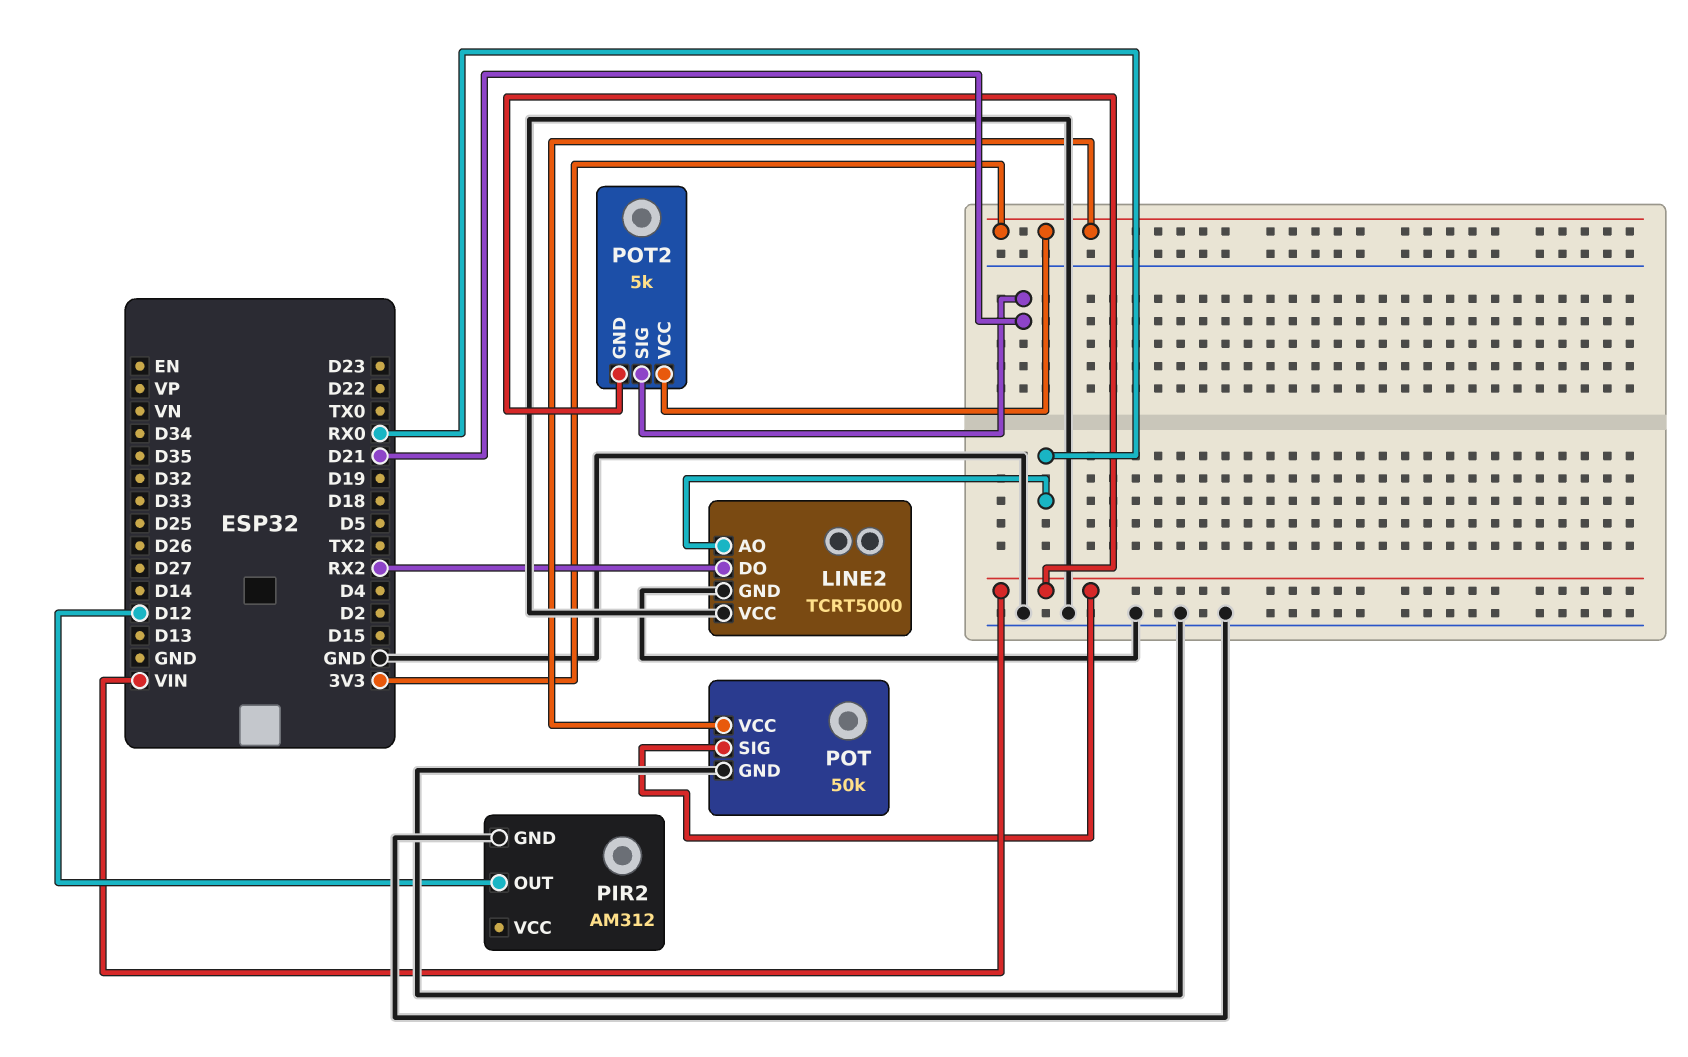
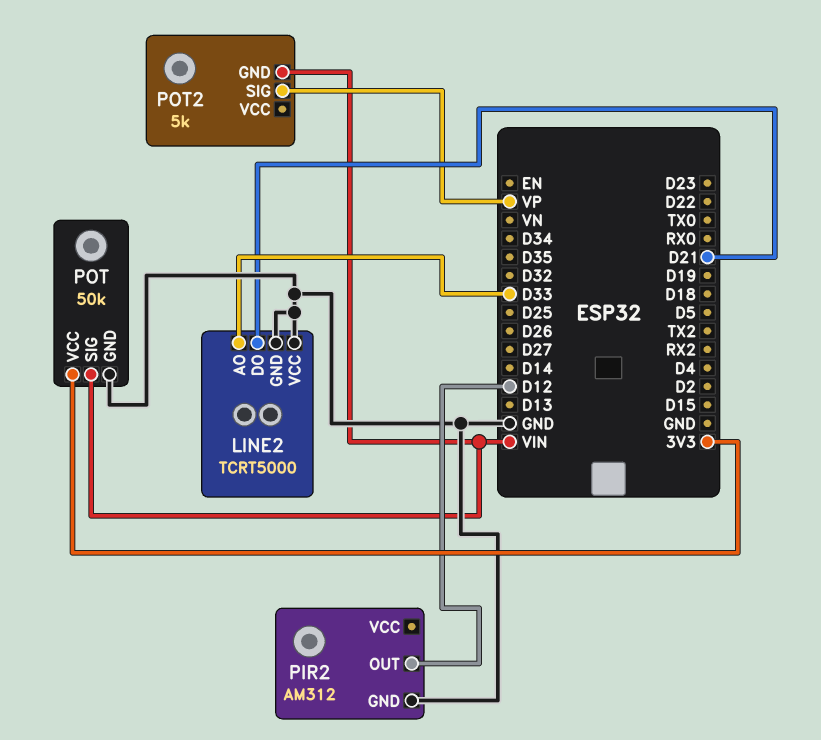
LINE2 pin AO: RX0 -> D33
LINE2 pin DO: RX2 -> D21
POT2 pin SIG: D21 -> VP
POT2 pin VCC: 3V3 -> none

